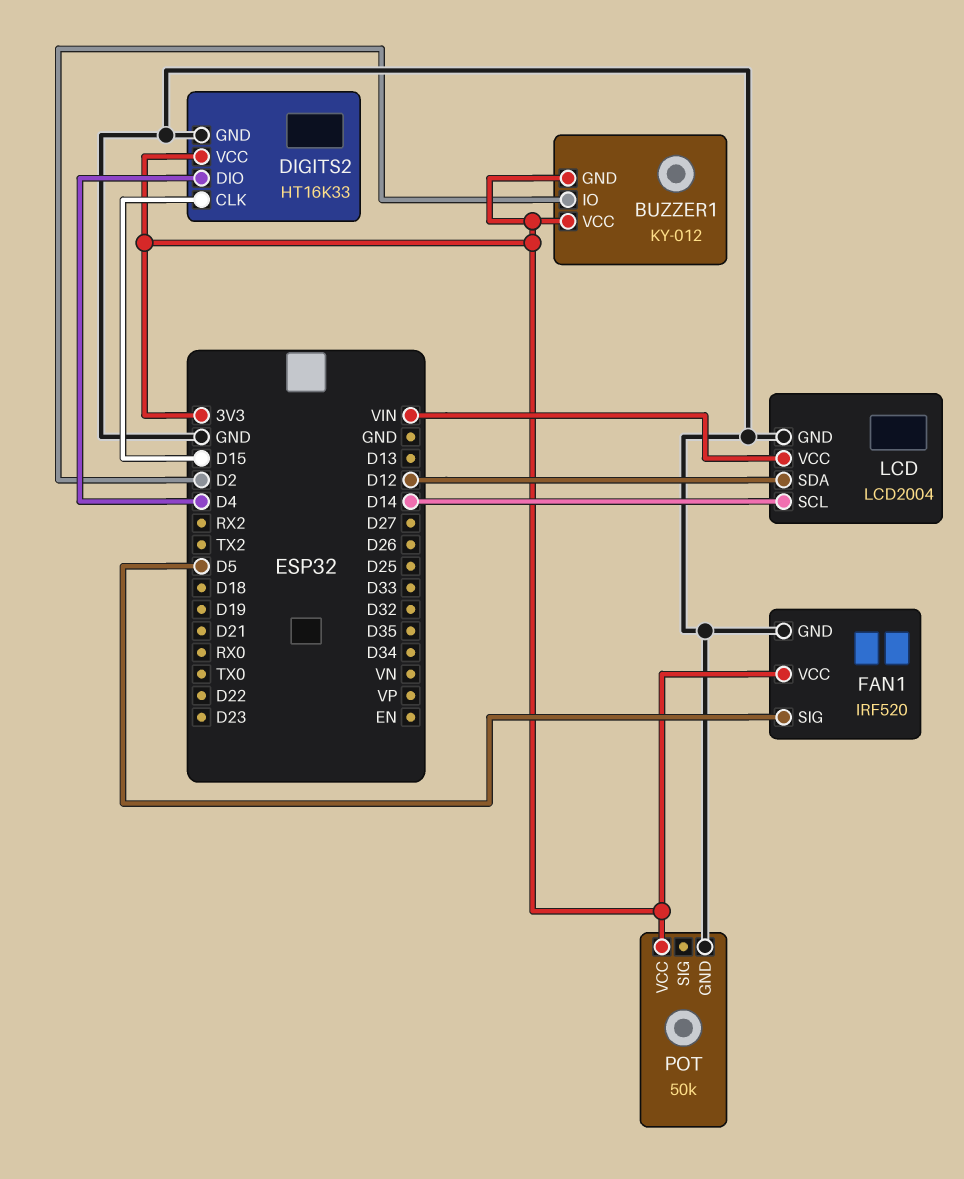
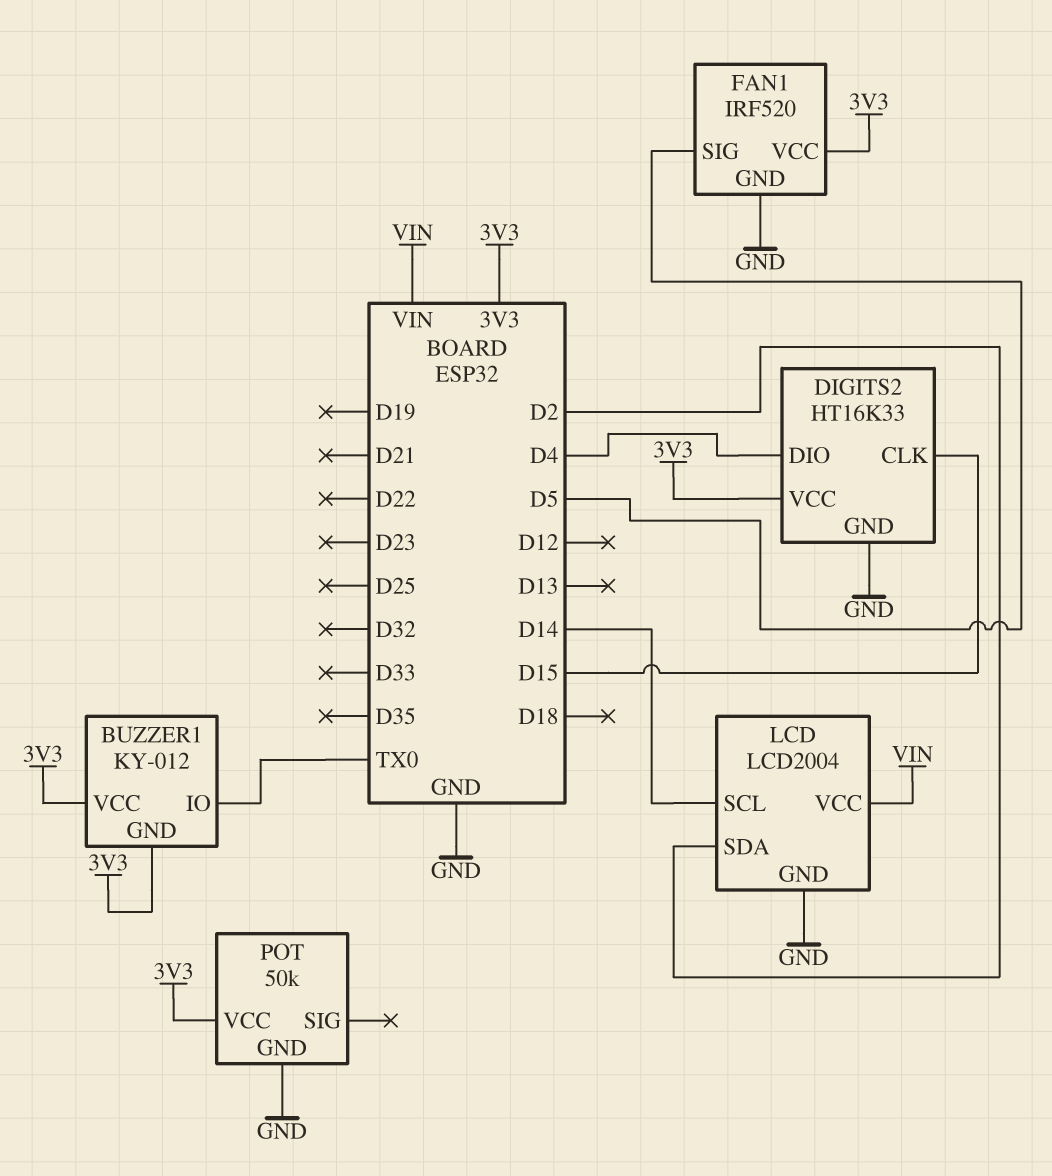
BUZZER1 pin IO: D2 -> TX0
LCD pin SDA: D12 -> D2

